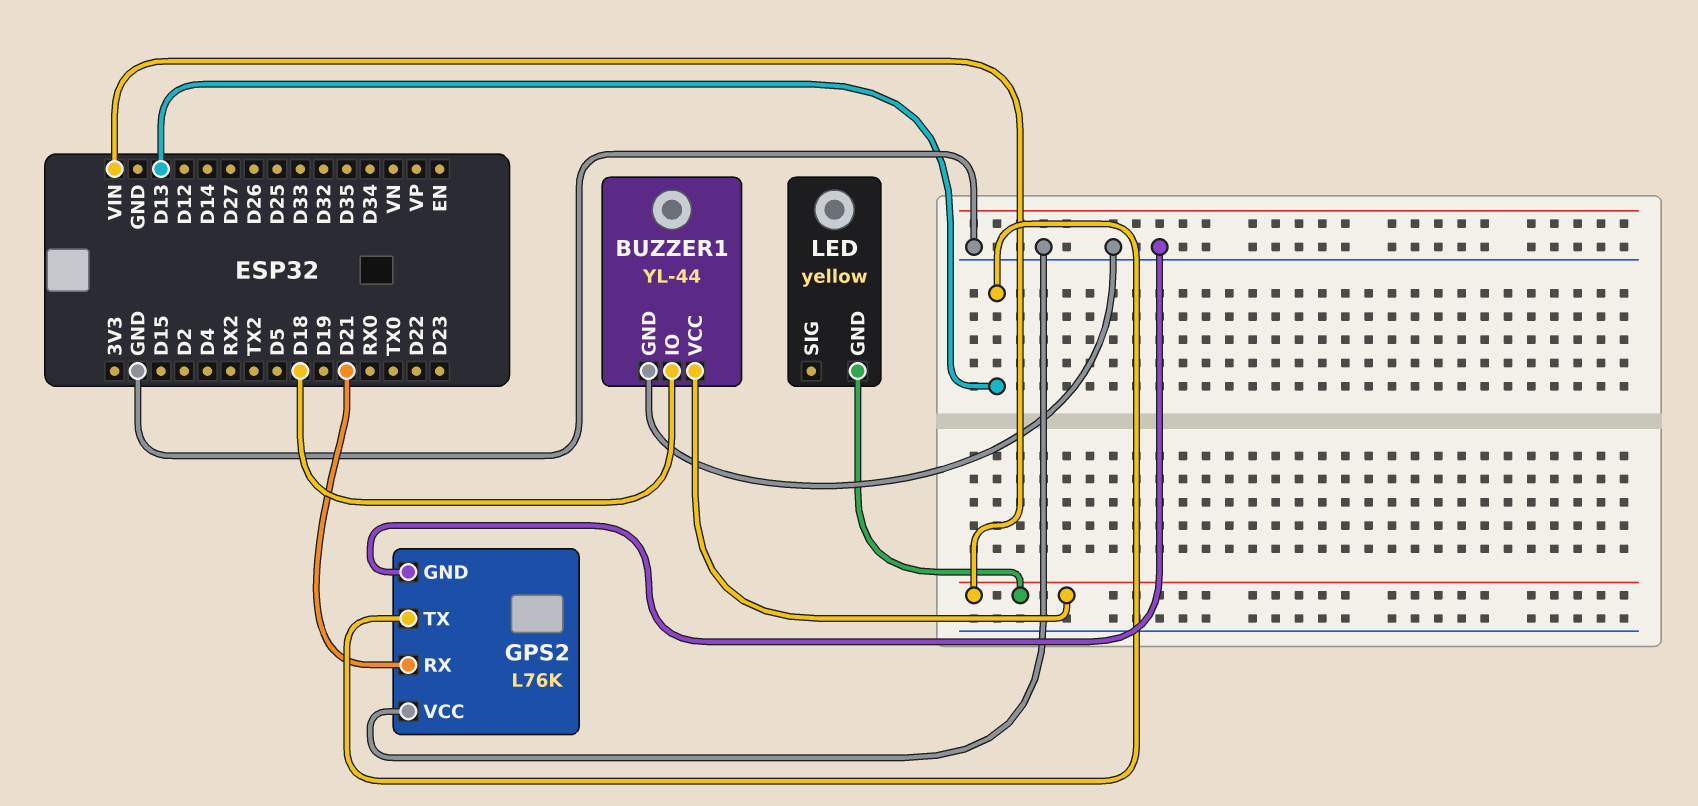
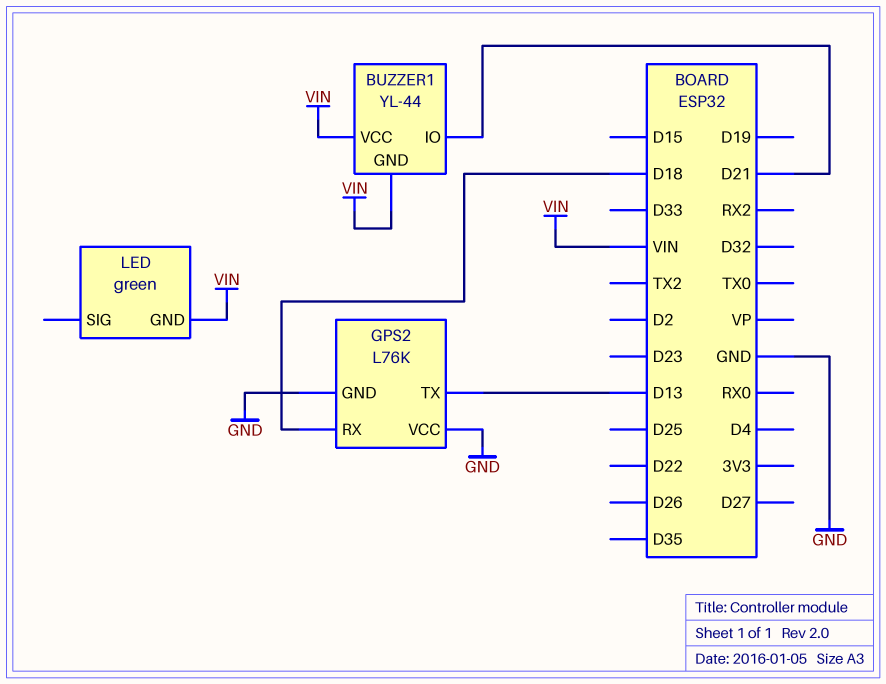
BUZZER1 pin GND: GND -> VIN
BUZZER1 pin IO: D18 -> D21
GPS2 pin RX: D21 -> D18
LED: yellow -> green

